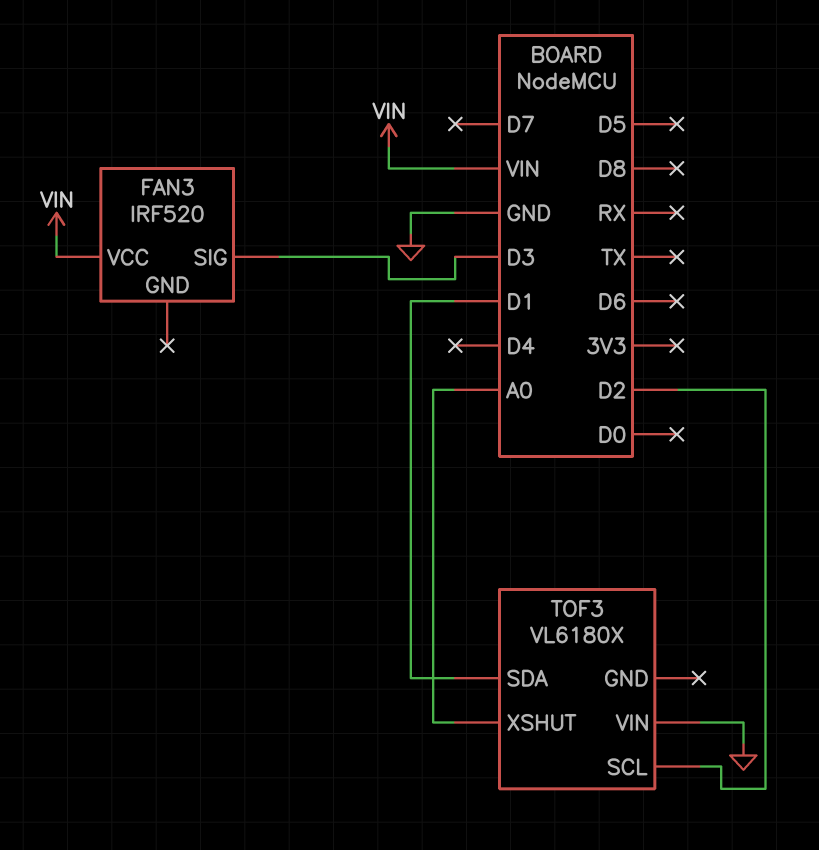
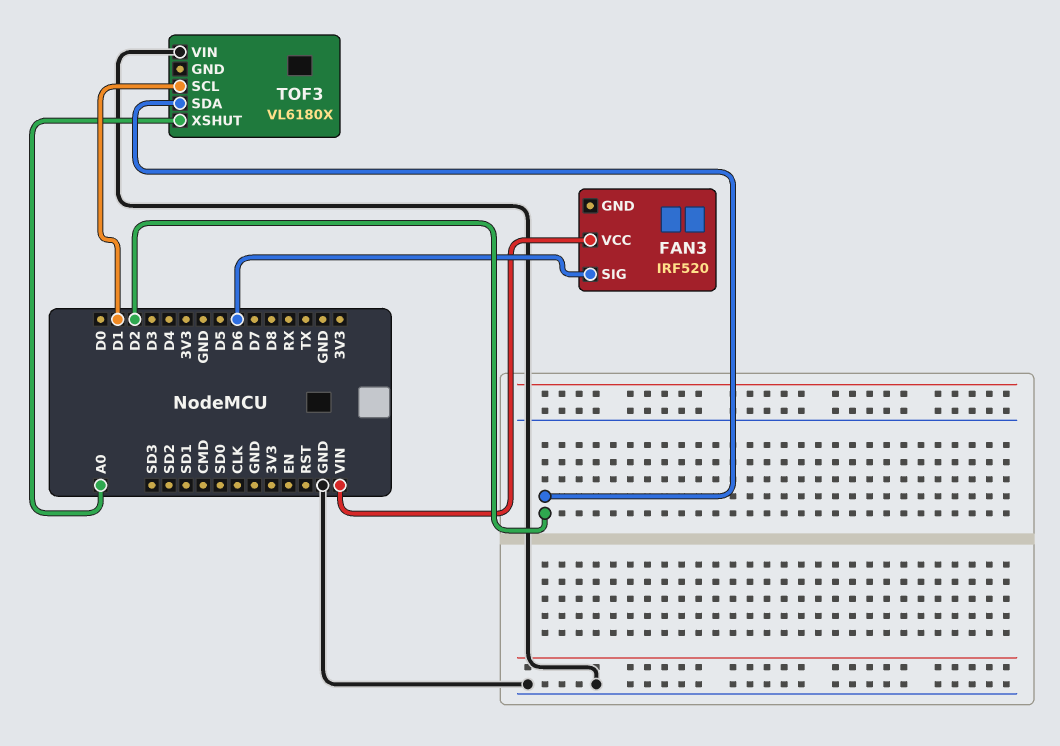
FAN3 pin SIG: D3 -> D6
TOF3 pin SCL: D2 -> D1
TOF3 pin SDA: D1 -> D2

